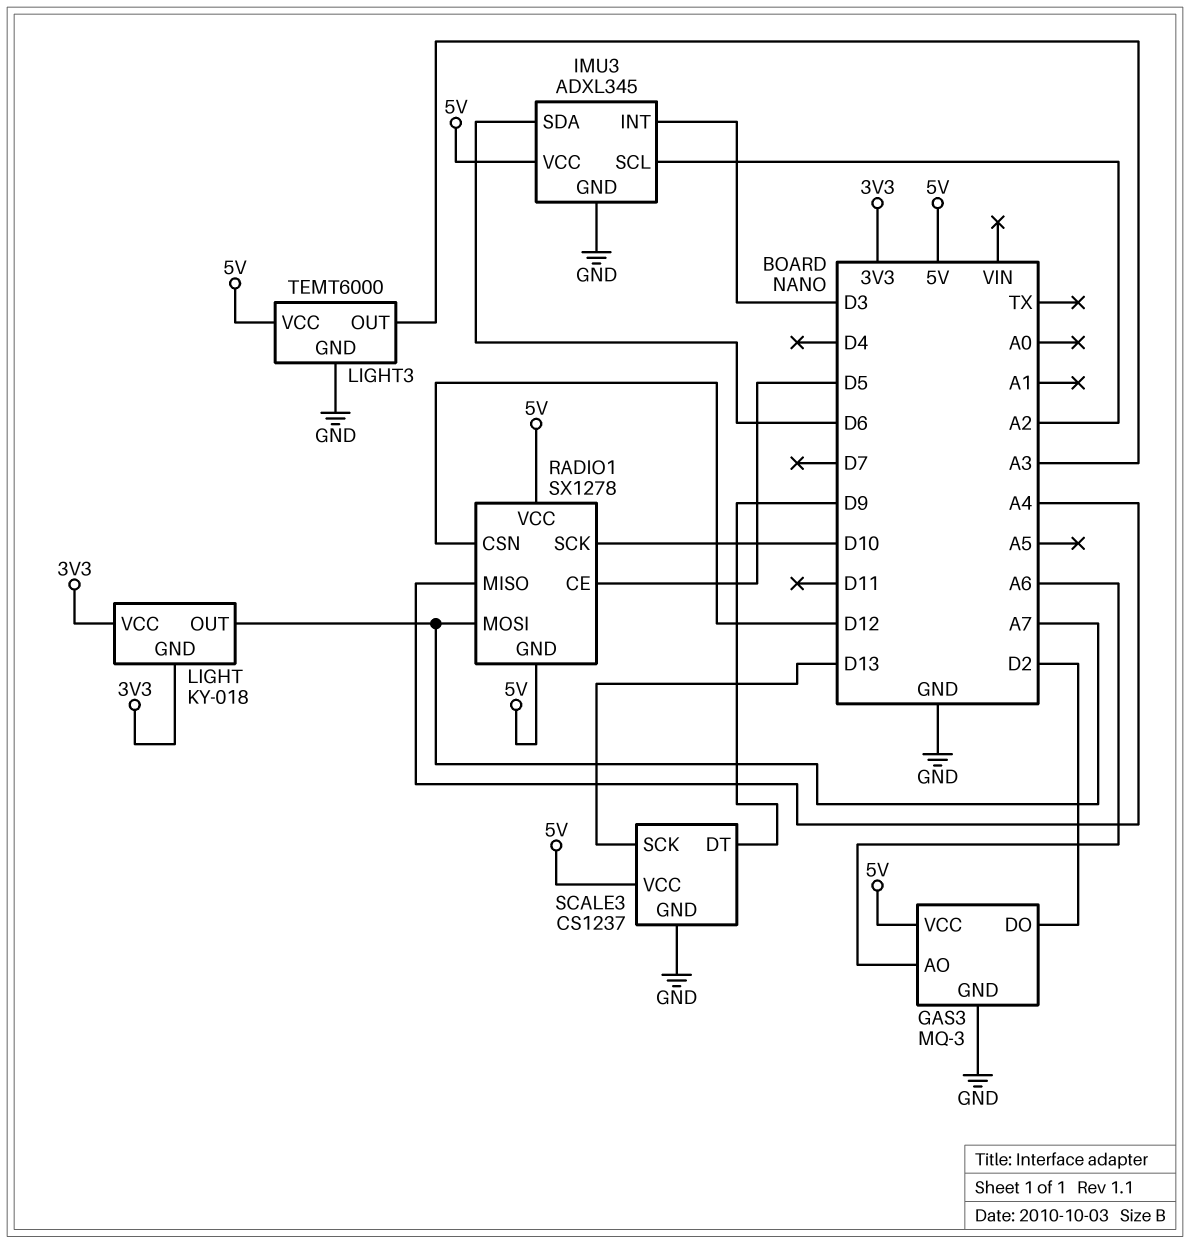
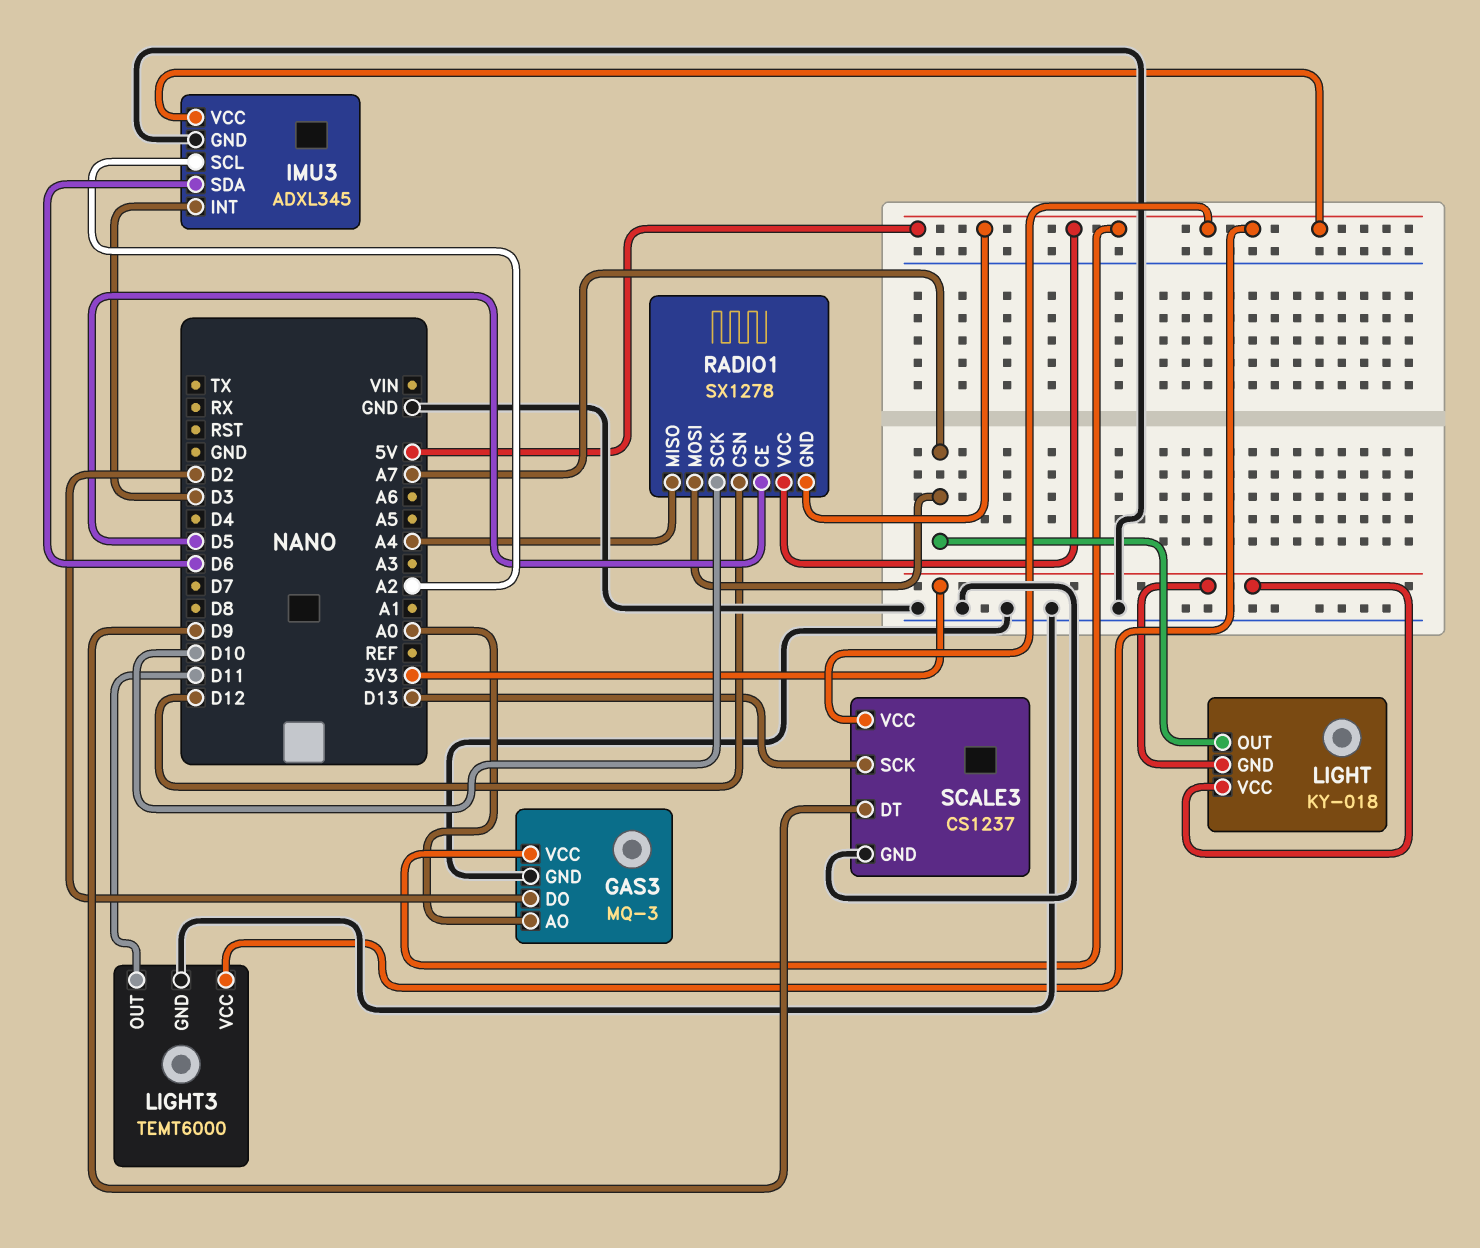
GAS3 pin AO: A6 -> A0
LIGHT3 pin OUT: A3 -> D11

